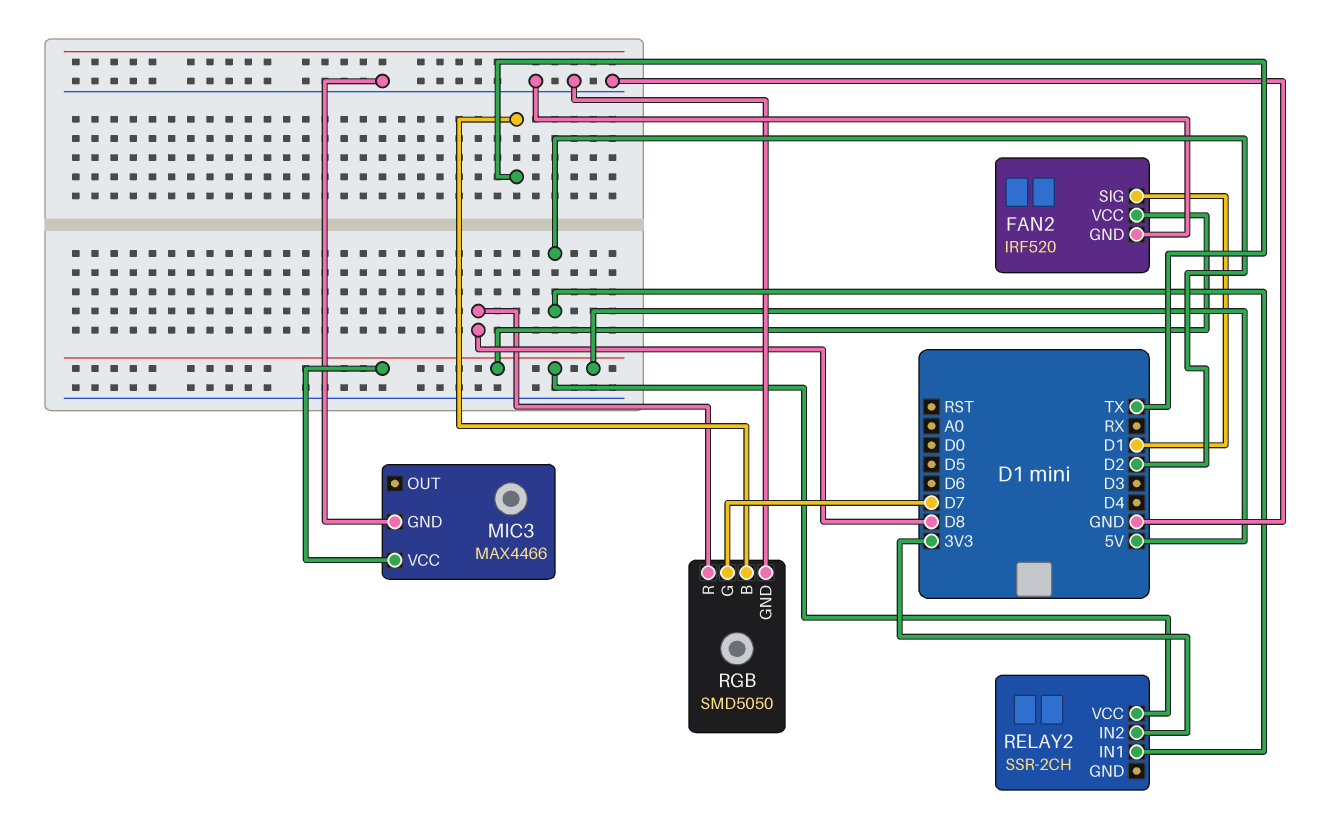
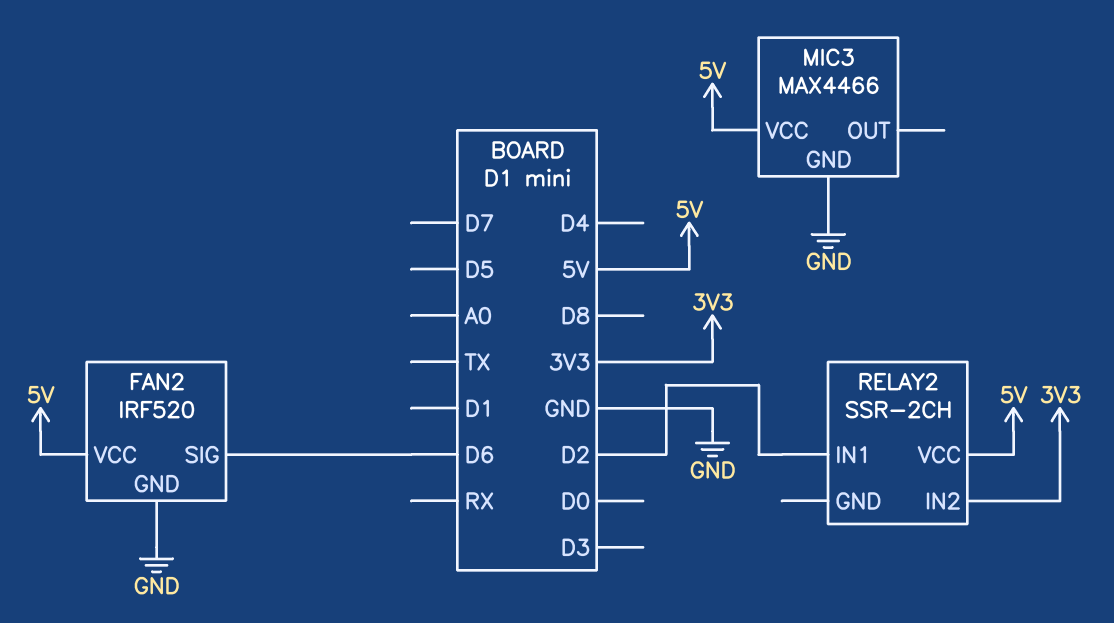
FAN2 pin SIG: D1 -> D6
RGB: SMD5050 -> none
RGB pin B: TX -> none
RGB pin G: D7 -> none
RGB pin GND: GND -> none
RGB pin R: D8 -> none

